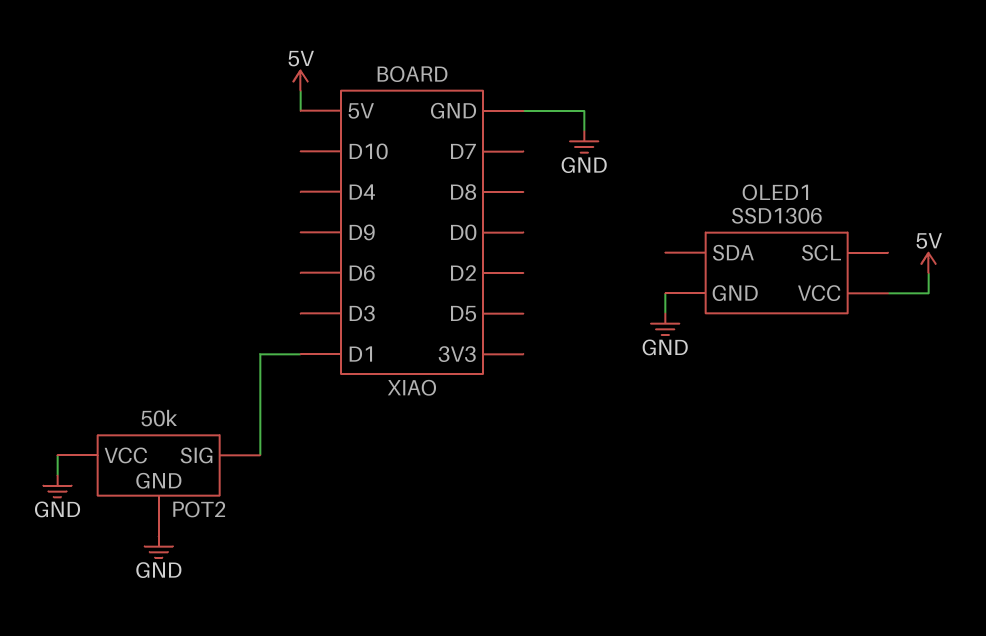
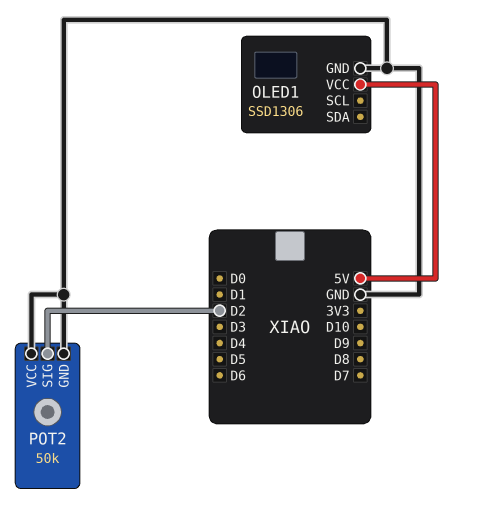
POT2 pin SIG: D1 -> D2

